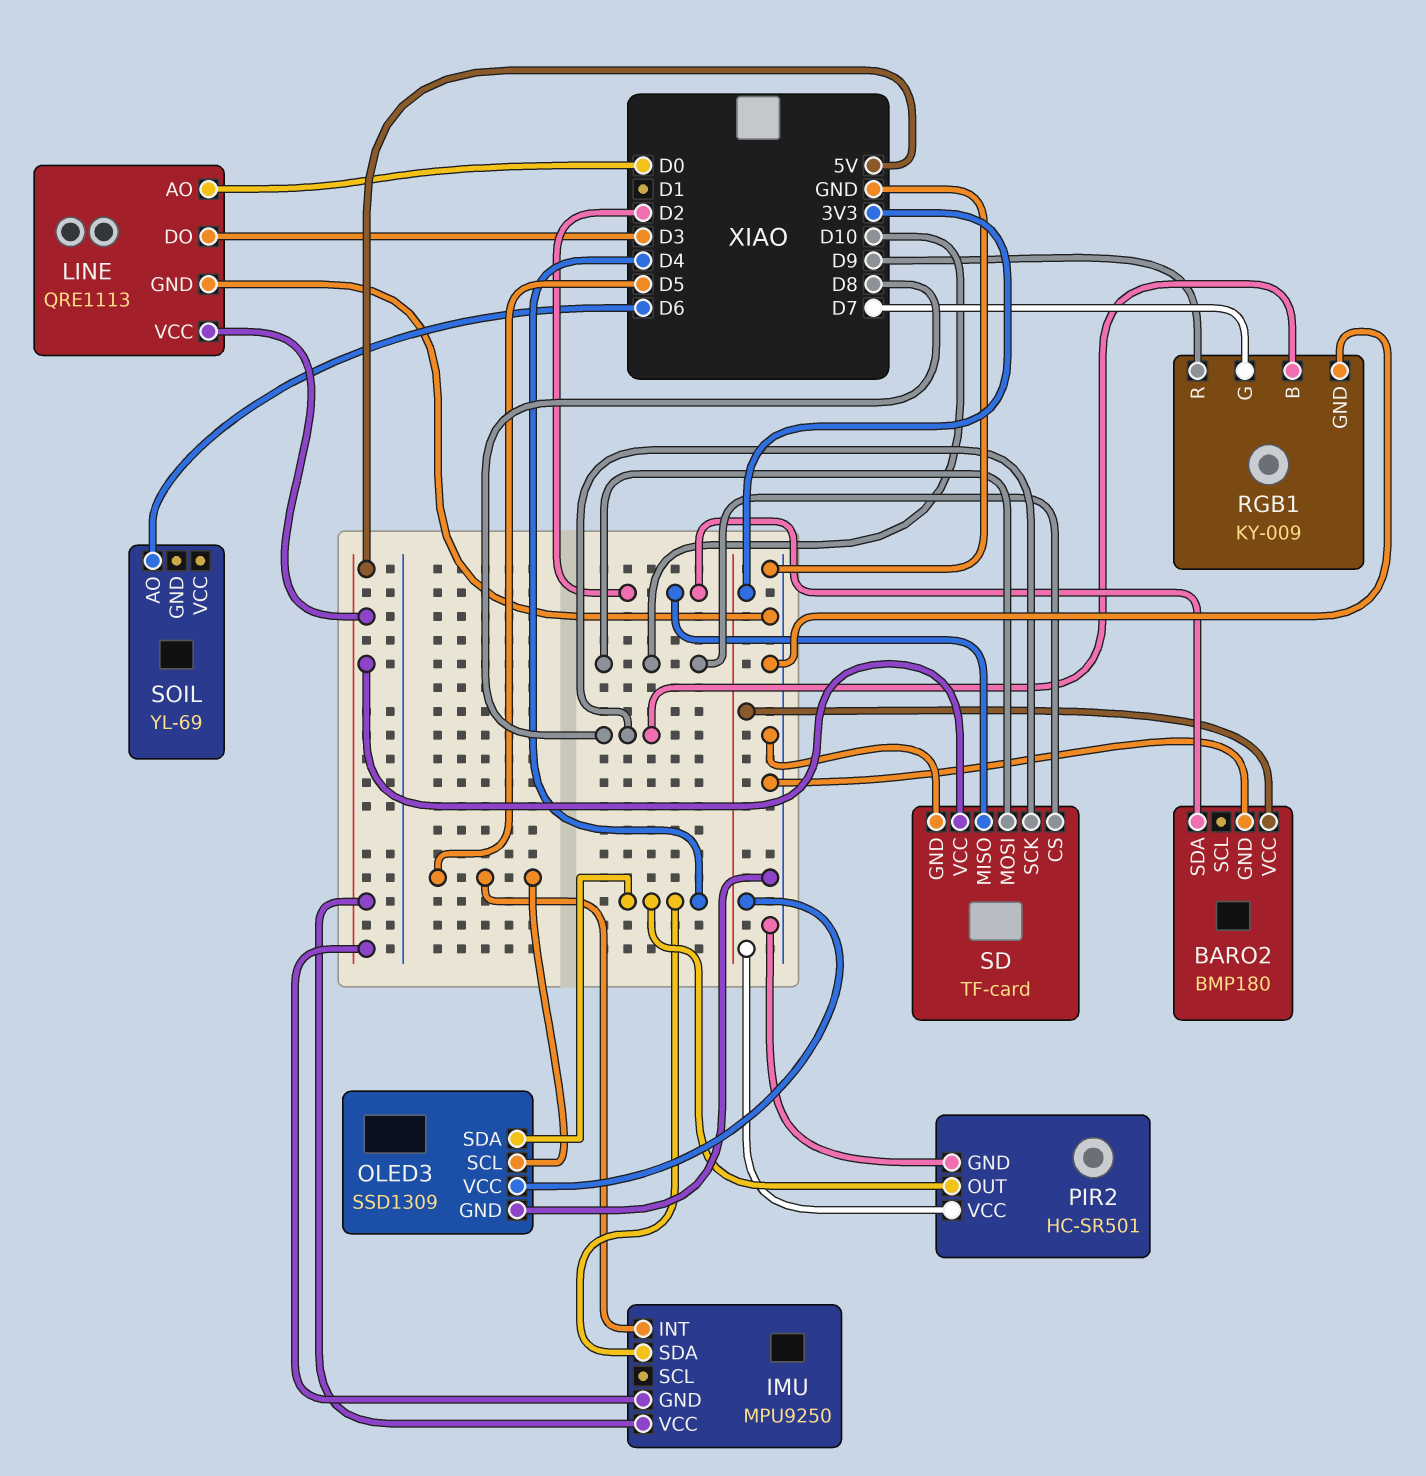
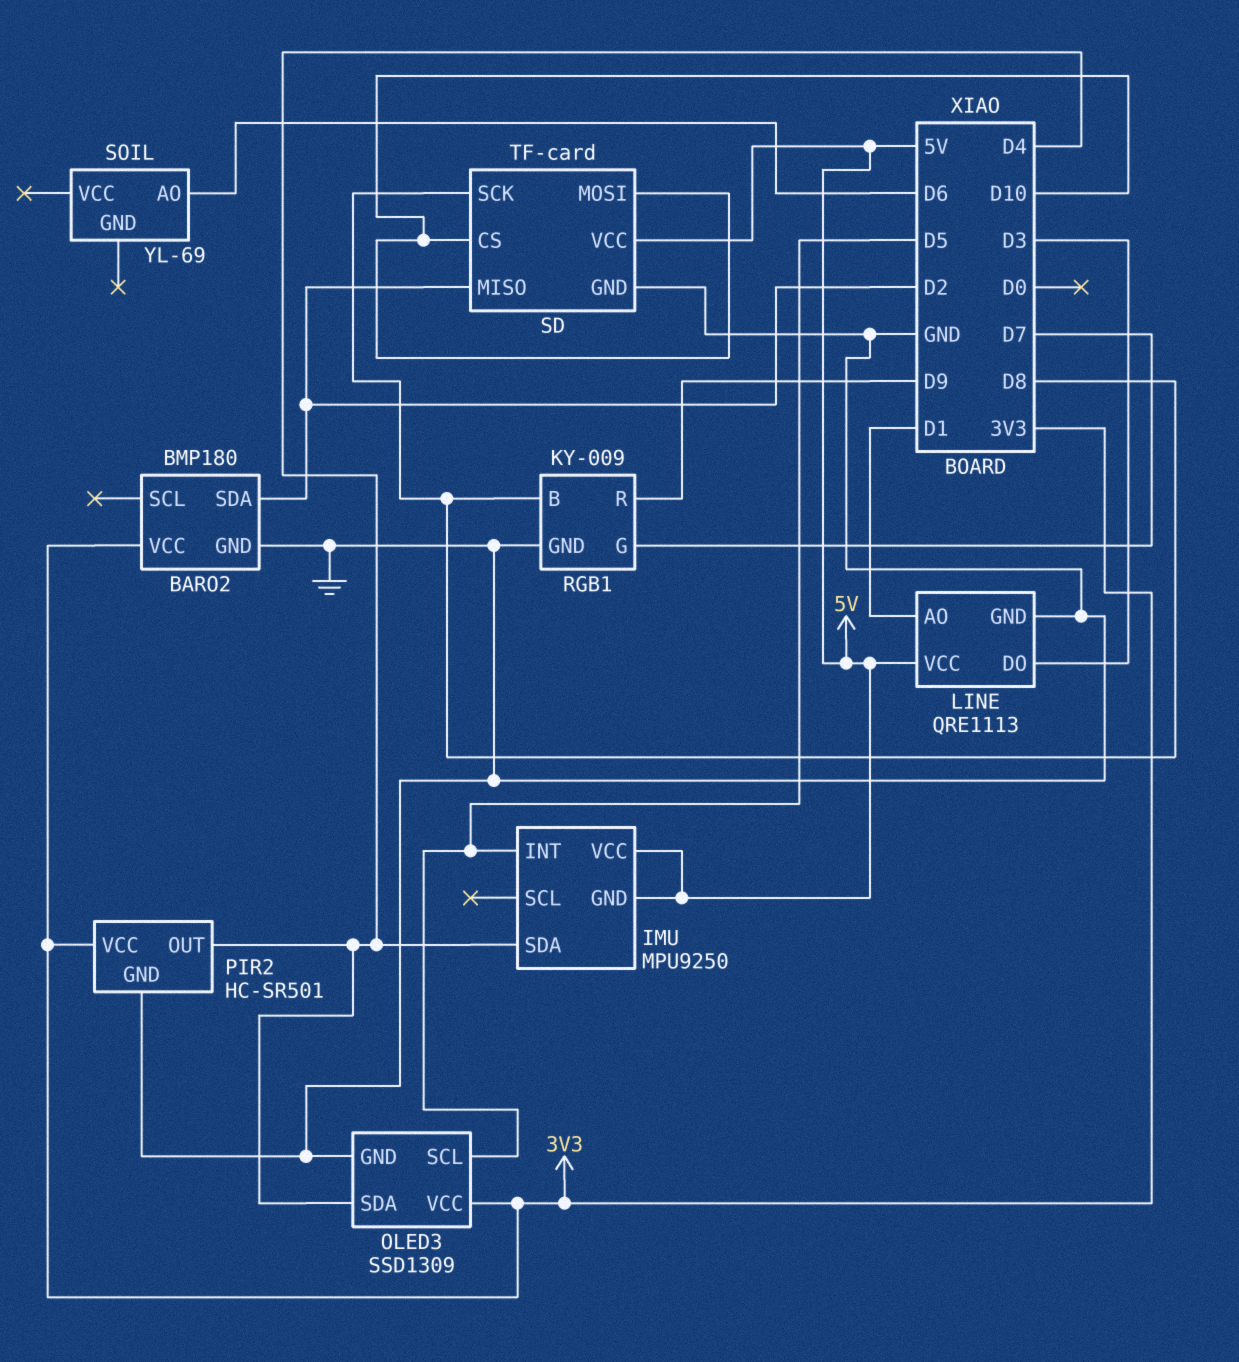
LINE pin AO: D0 -> D1

